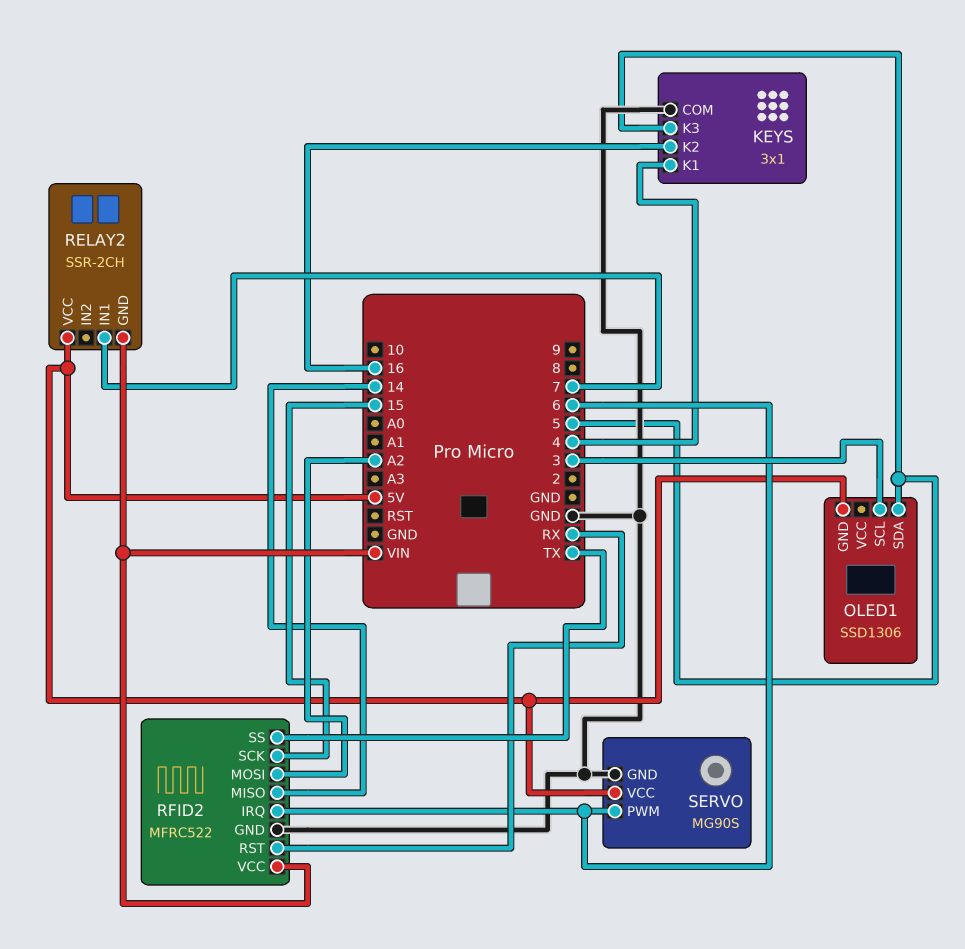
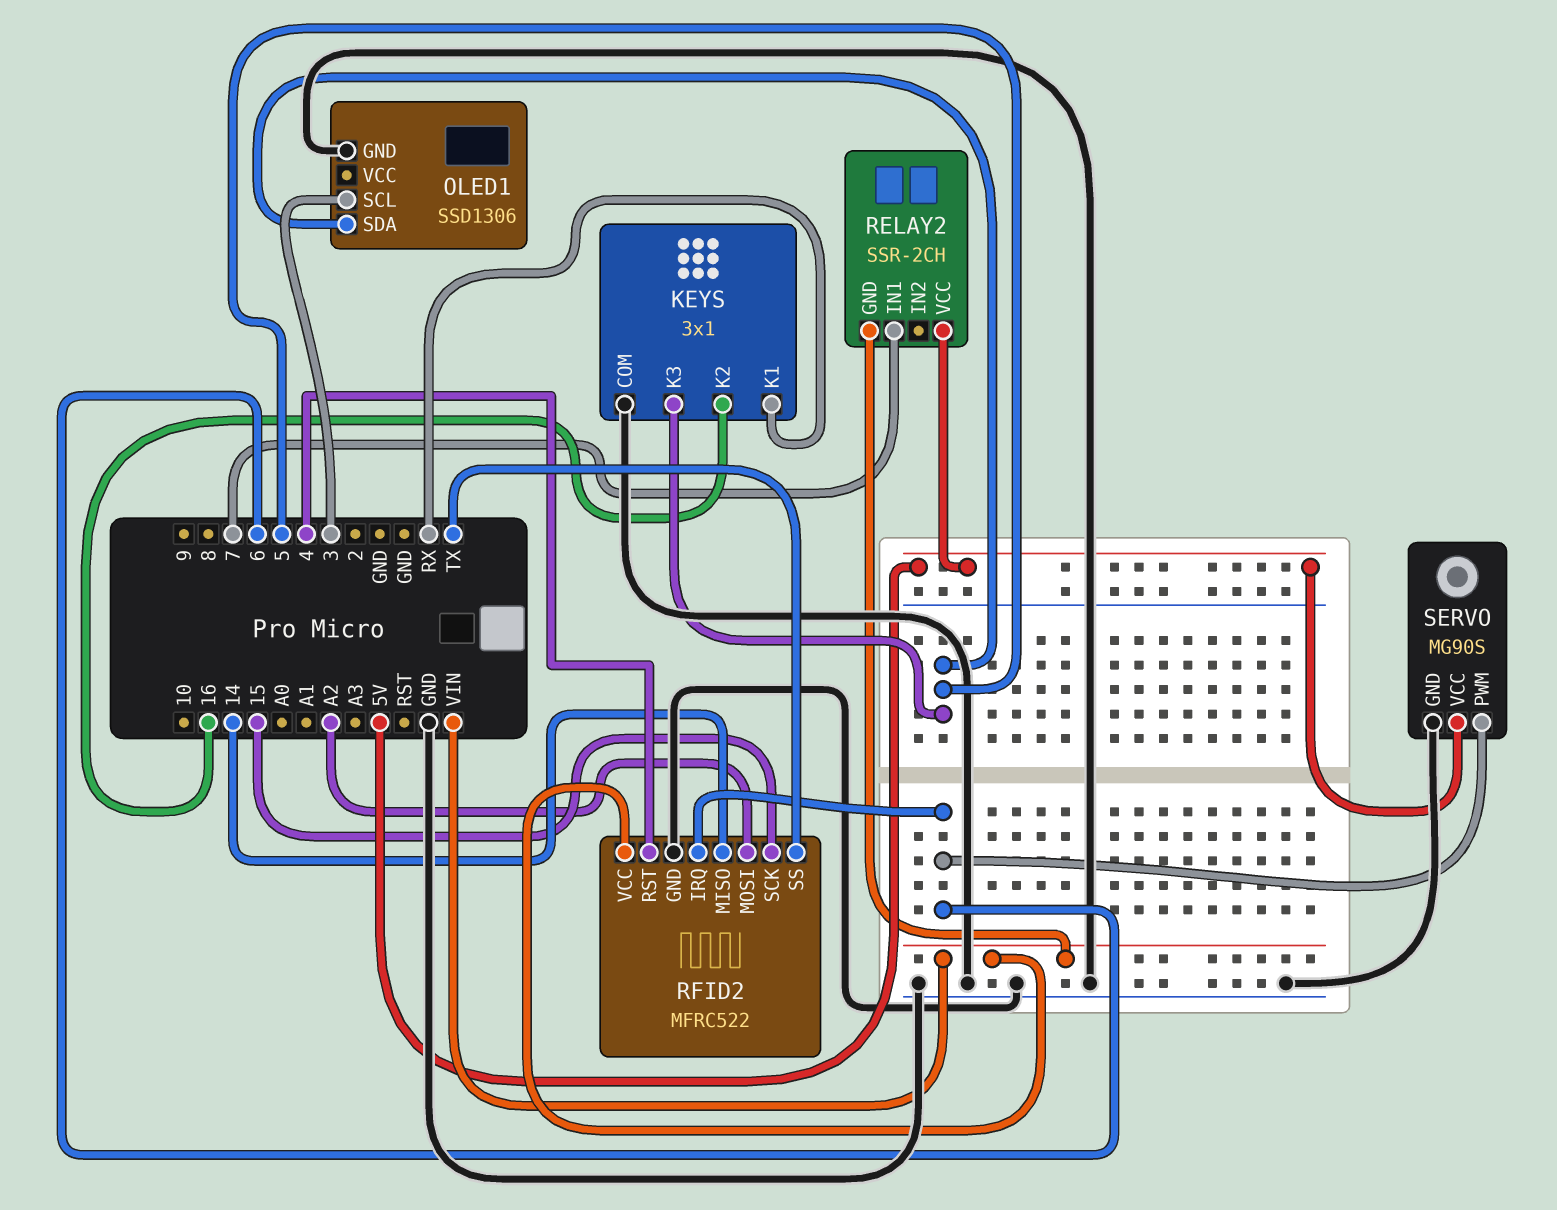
KEYS pin K1: 4 -> RX
OLED1 pin GND: 5V -> GND
RFID2 pin RST: RX -> 4

